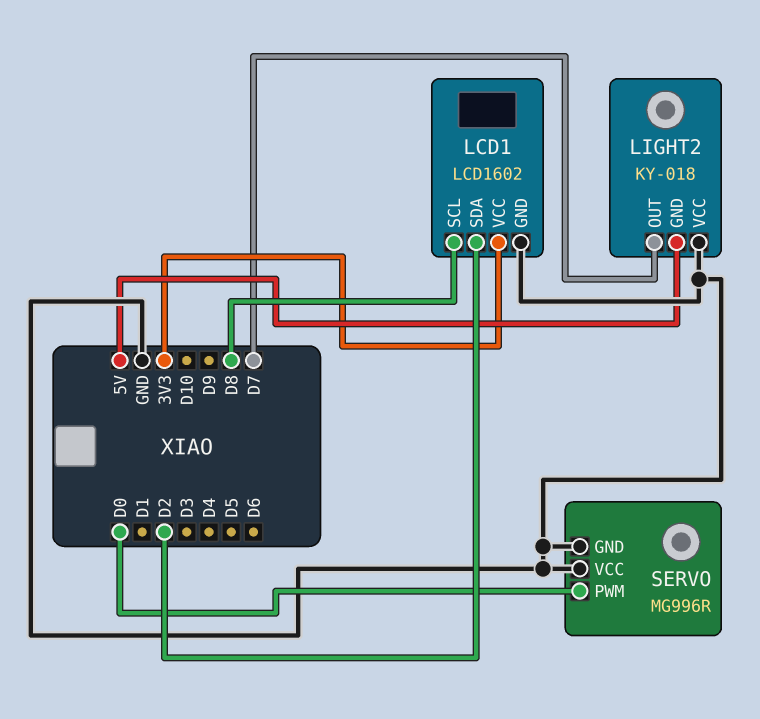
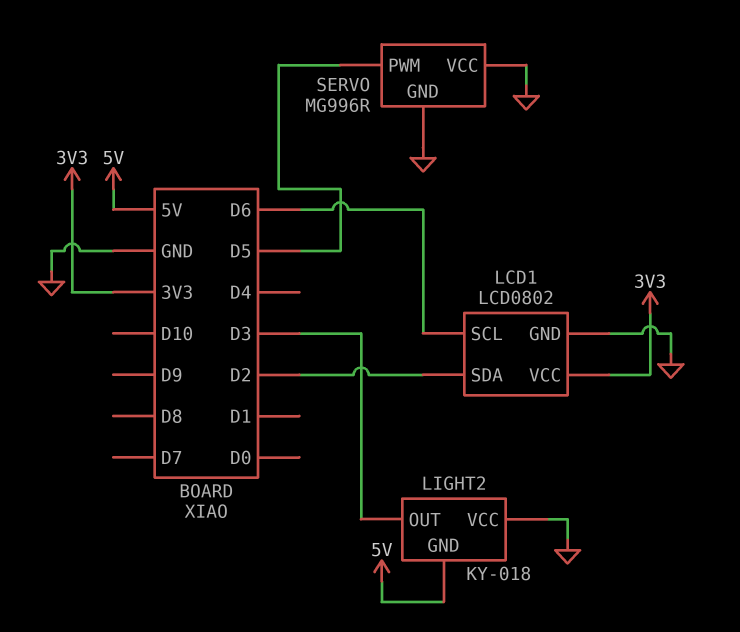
LCD1: LCD1602 -> LCD0802
LCD1 pin SCL: D8 -> D6
LIGHT2 pin OUT: D7 -> D3
SERVO pin PWM: D0 -> D5

